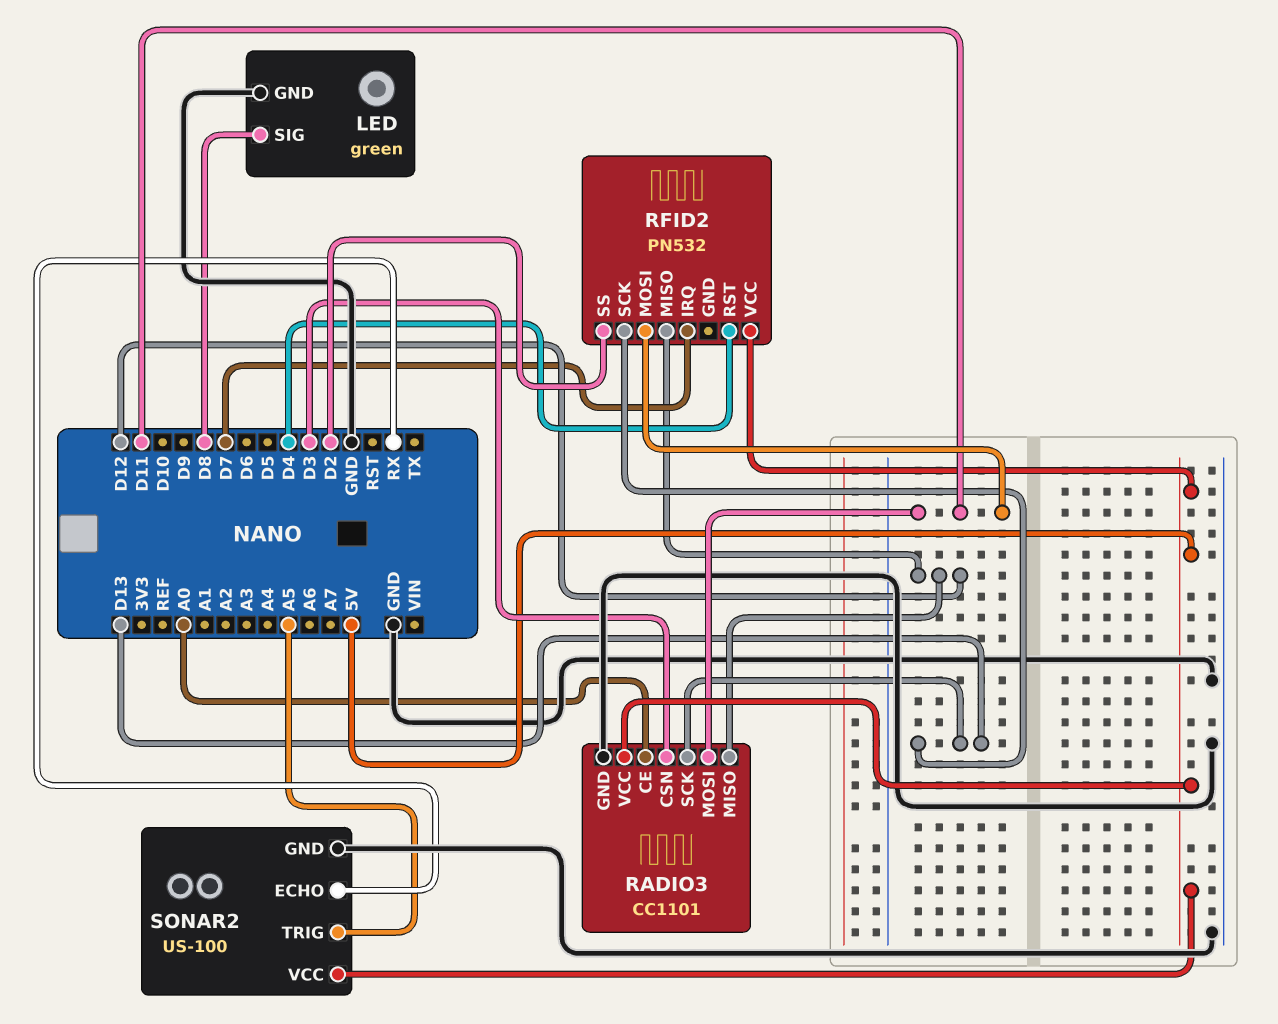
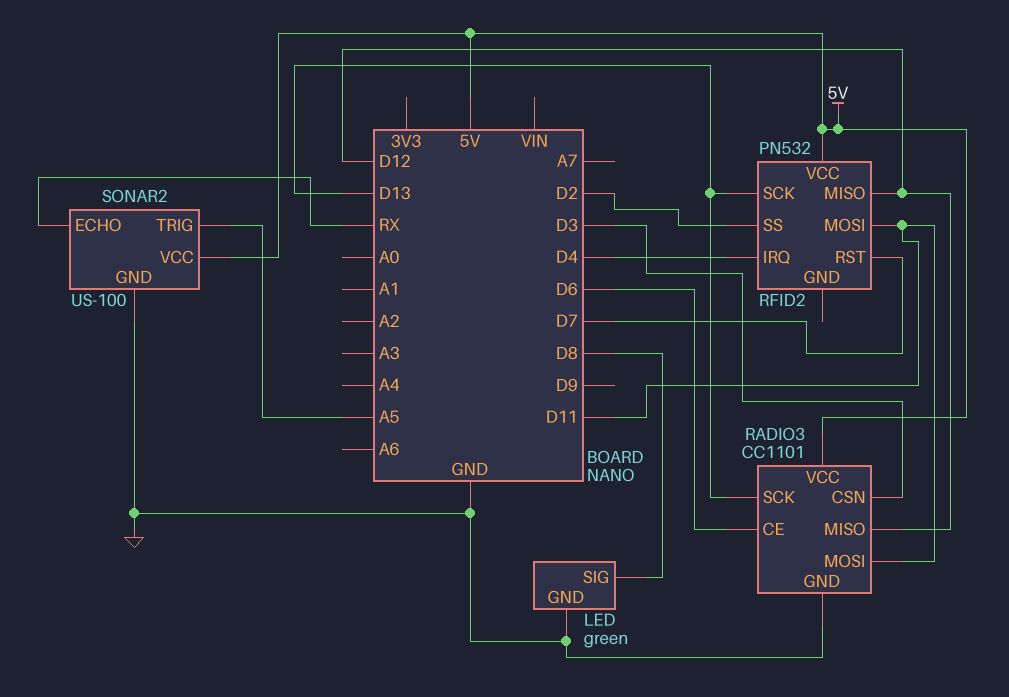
RADIO3 pin CE: A0 -> D6
RFID2 pin IRQ: D7 -> D4
RFID2 pin RST: D4 -> D7

